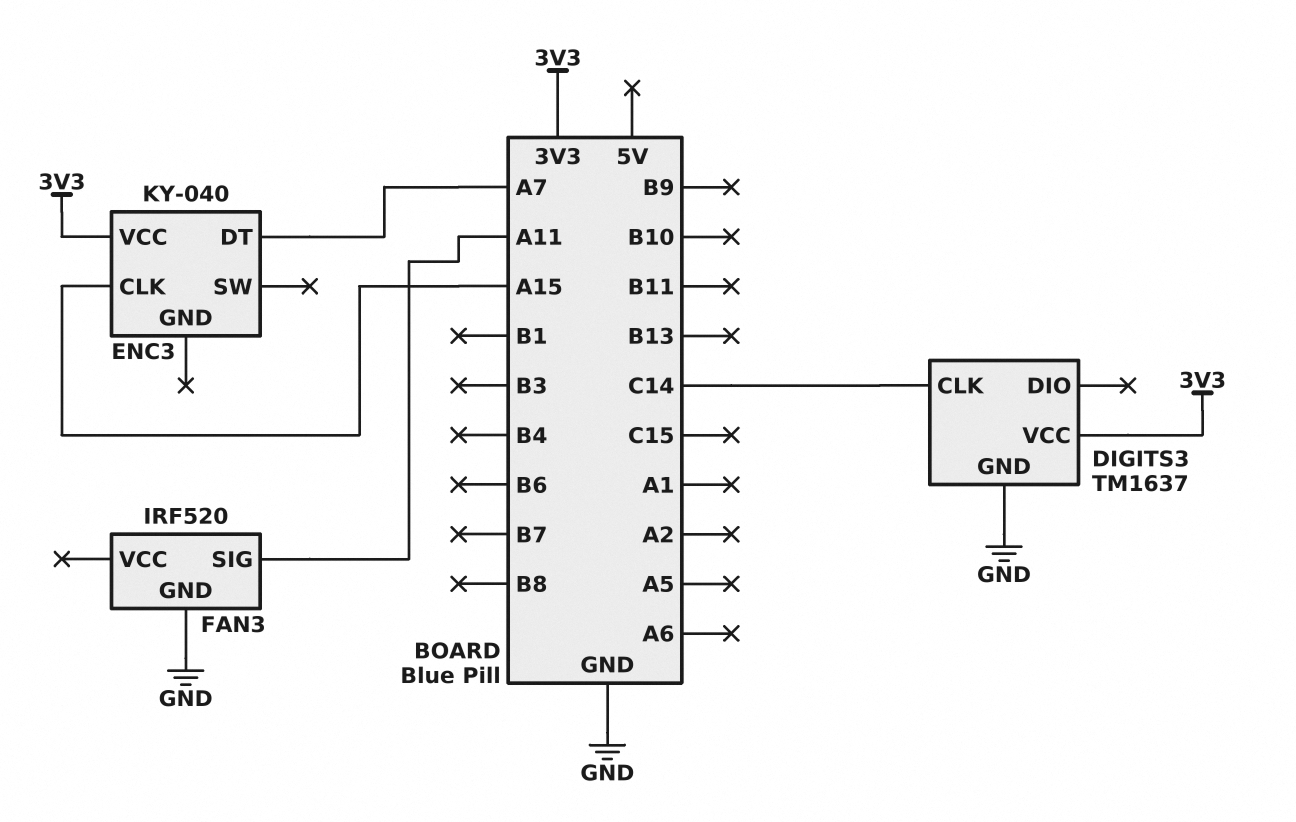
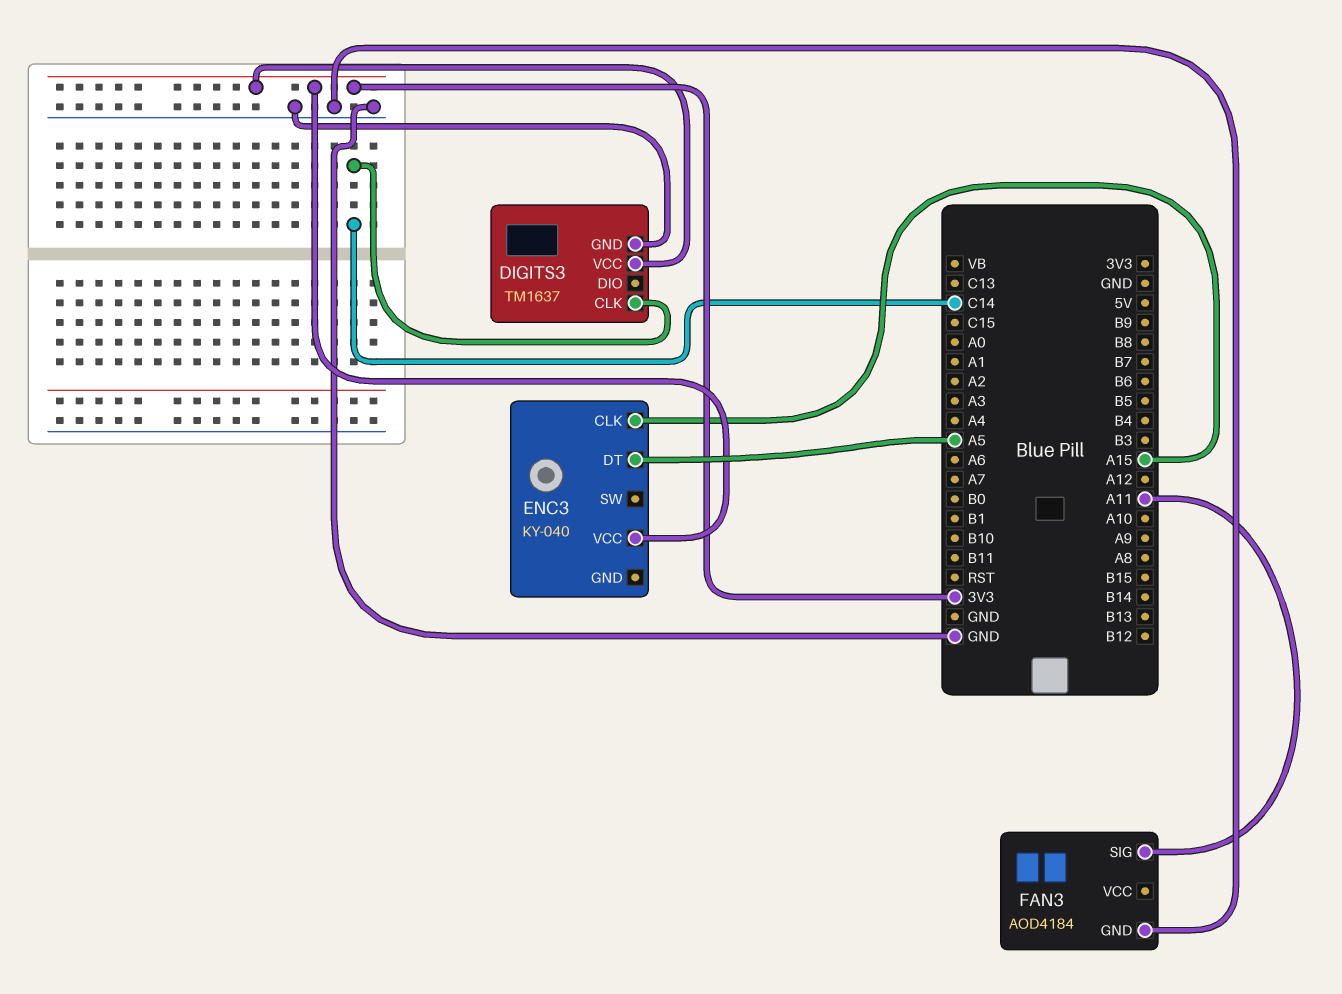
ENC3 pin DT: A7 -> A5
FAN3: IRF520 -> AOD4184

